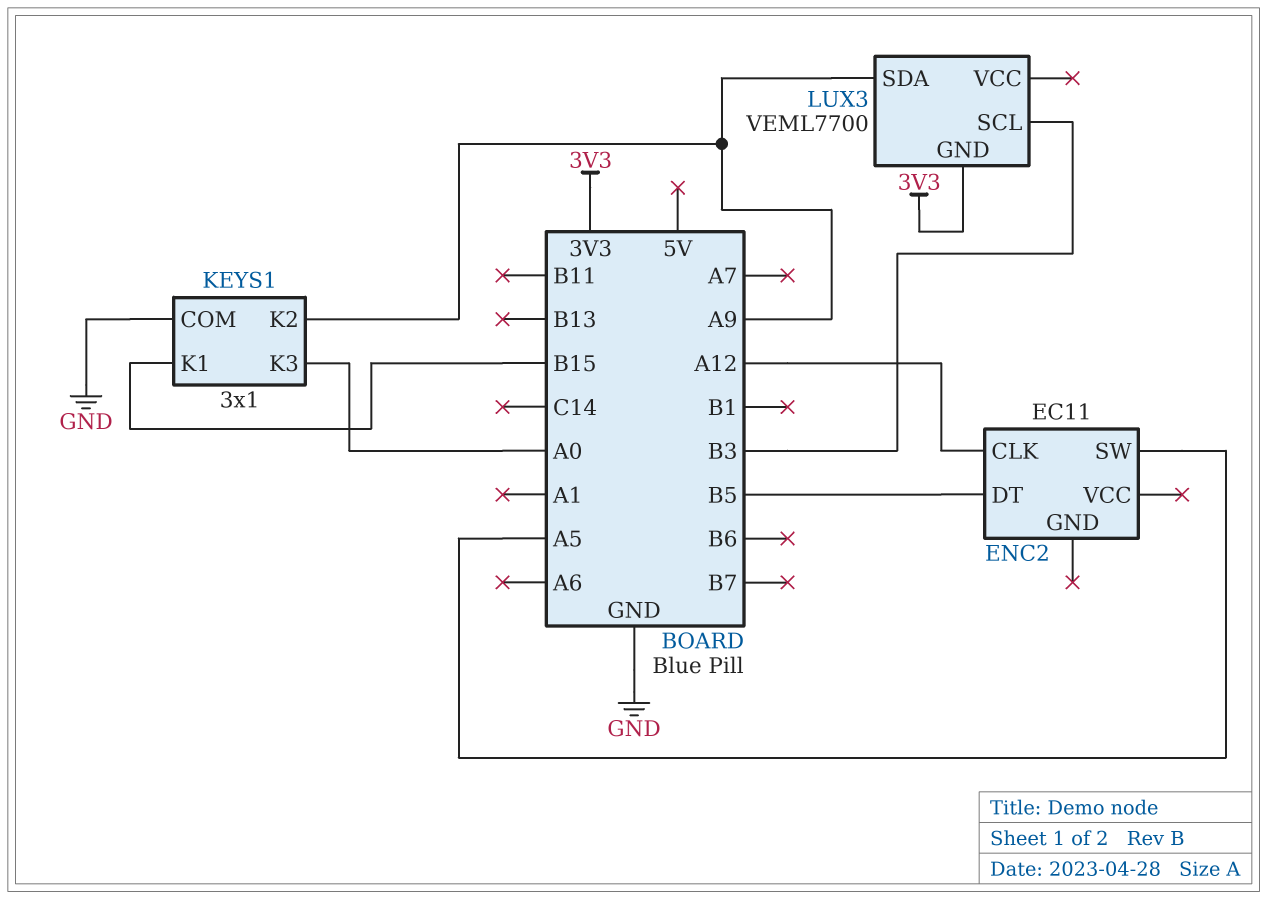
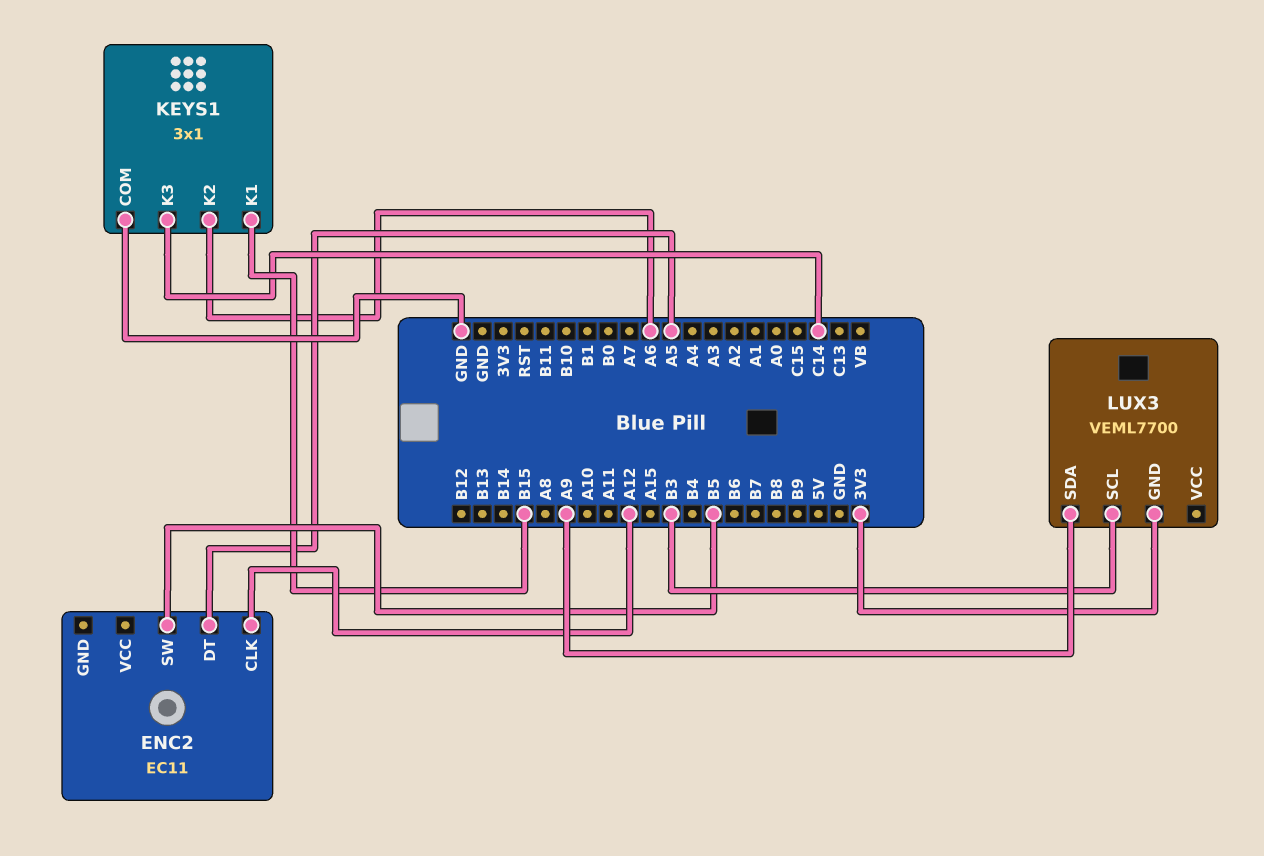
ENC2 pin DT: B5 -> A5
ENC2 pin SW: A5 -> B5
KEYS1 pin K2: A9 -> A6
KEYS1 pin K3: A0 -> C14

